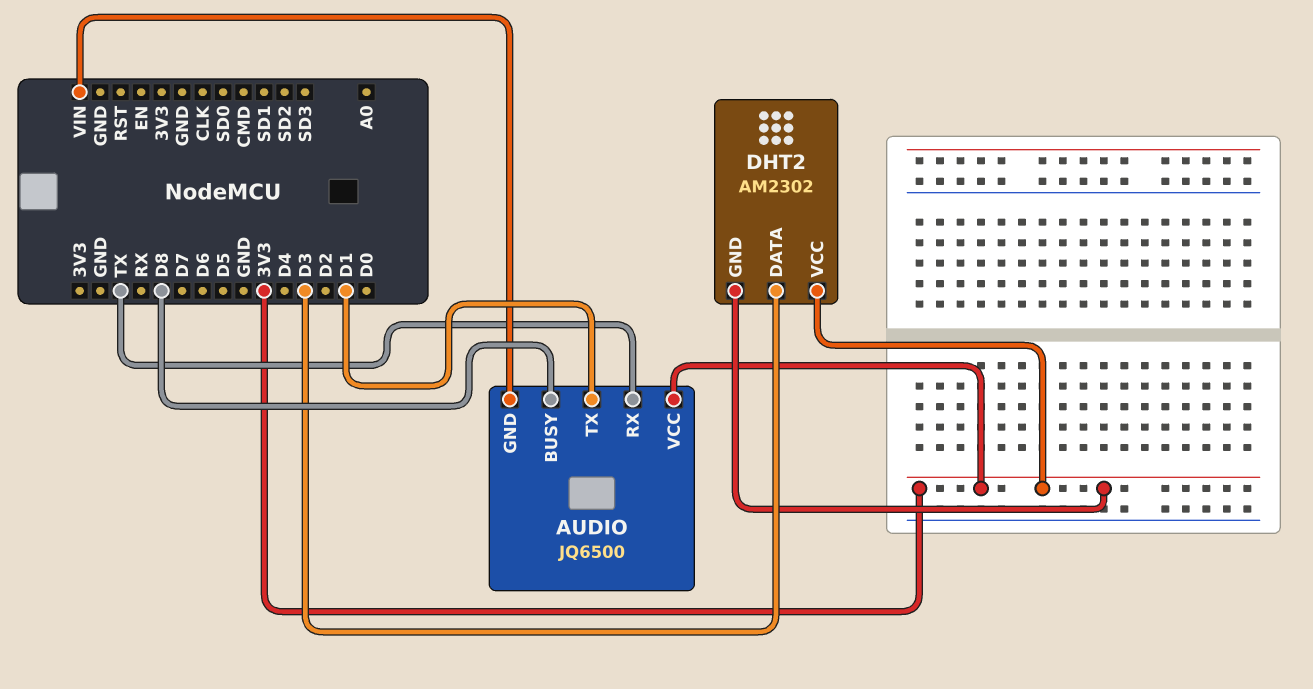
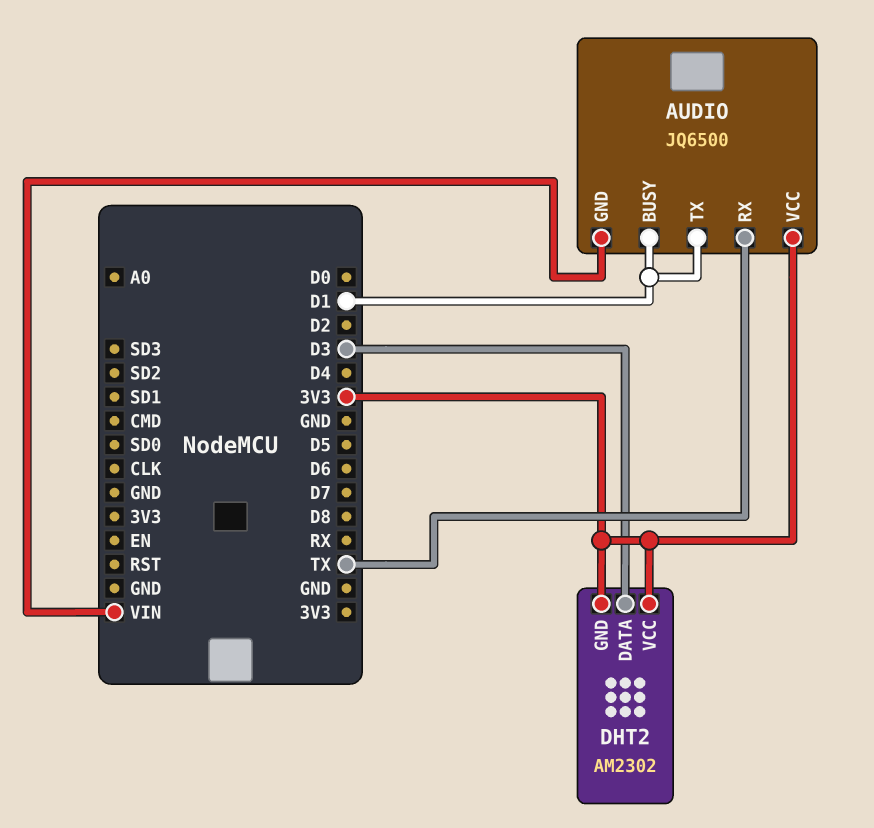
AUDIO pin BUSY: D8 -> D1

